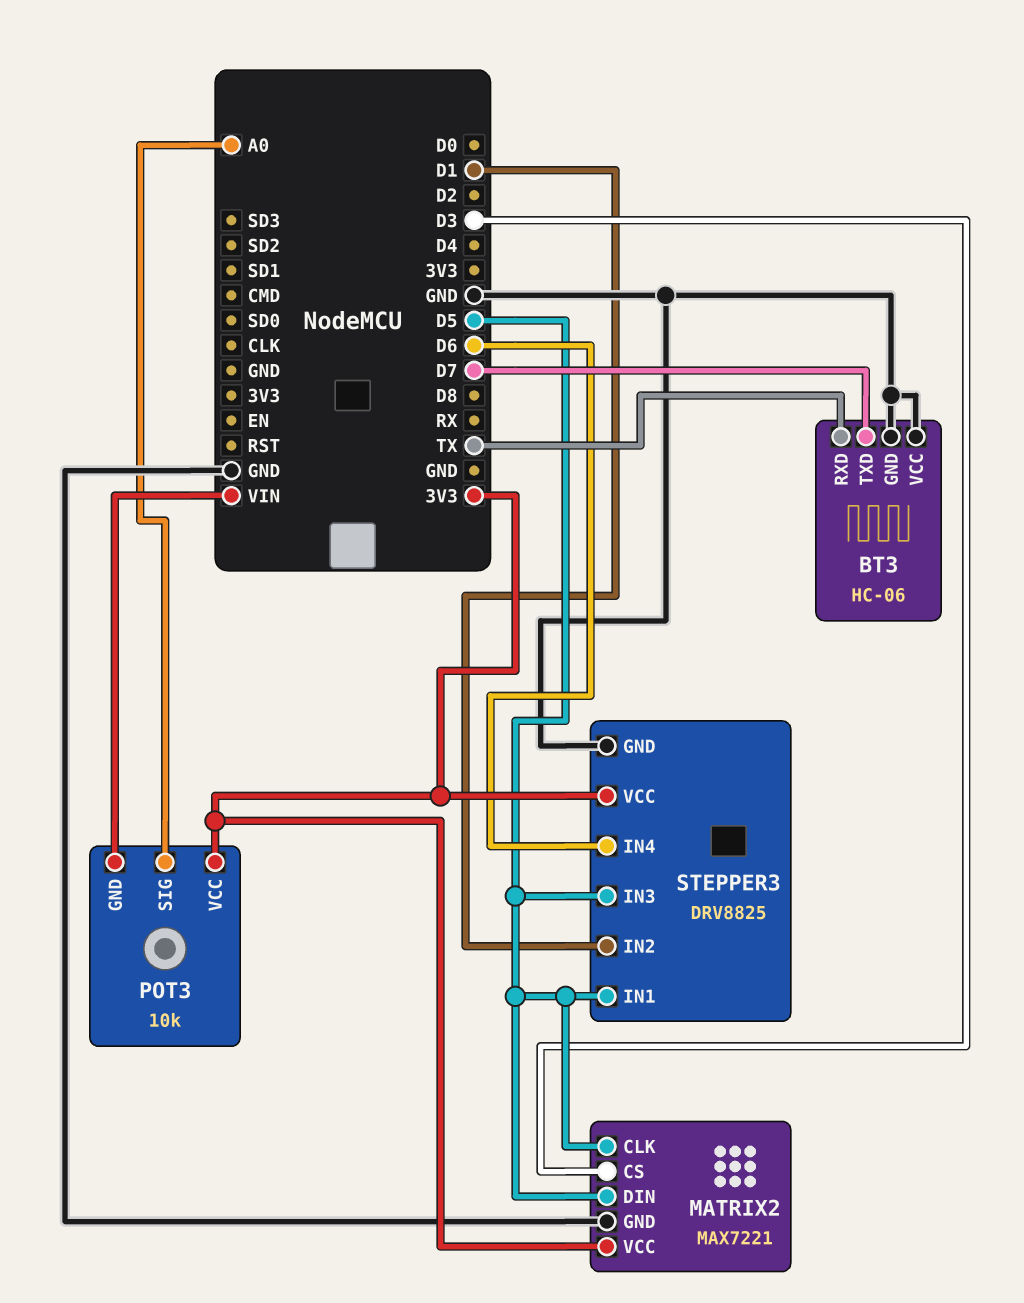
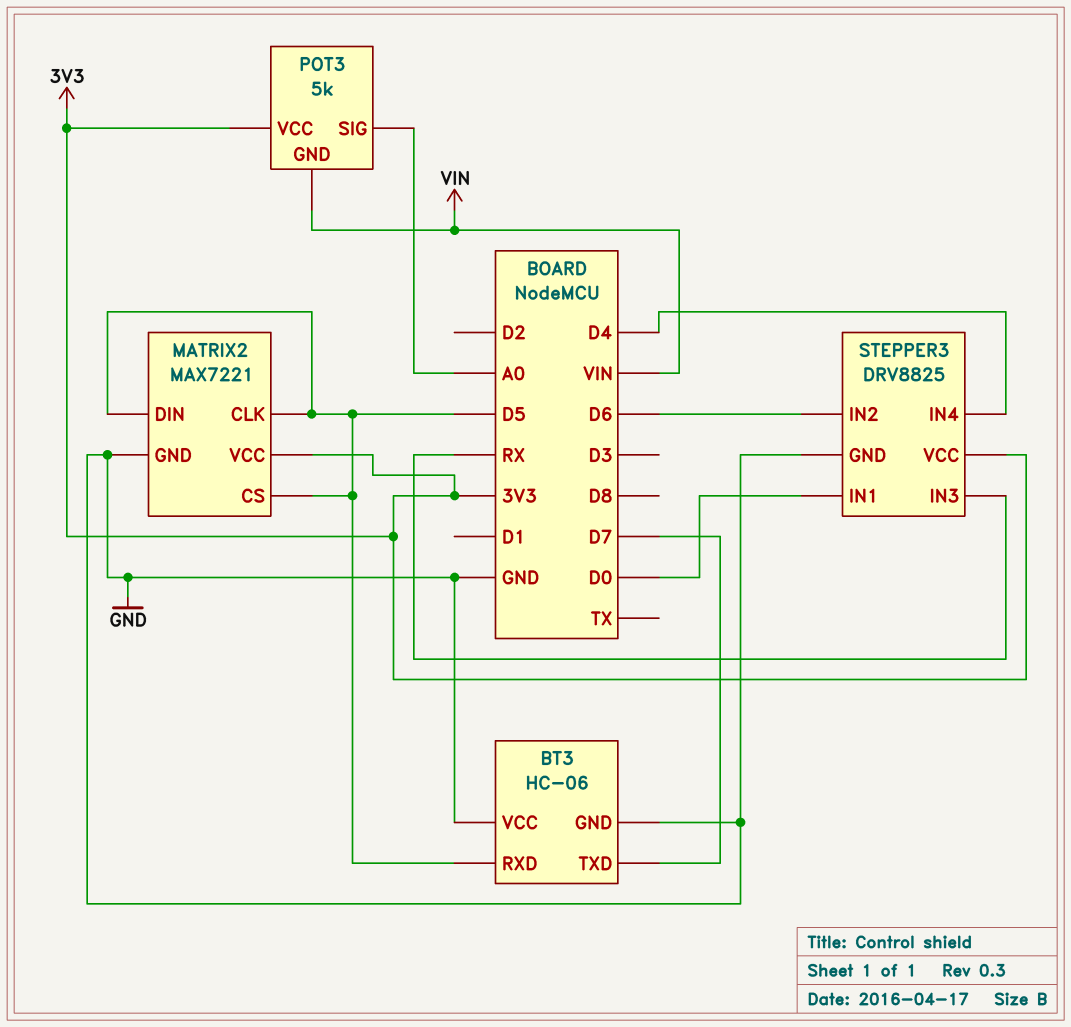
BT3 pin RXD: TX -> D5
MATRIX2 pin CS: D3 -> D5
POT3: 10k -> 5k
STEPPER3 pin IN1: D5 -> D0
STEPPER3 pin IN2: D1 -> D6
STEPPER3 pin IN3: D5 -> RX
STEPPER3 pin IN4: D6 -> D4

